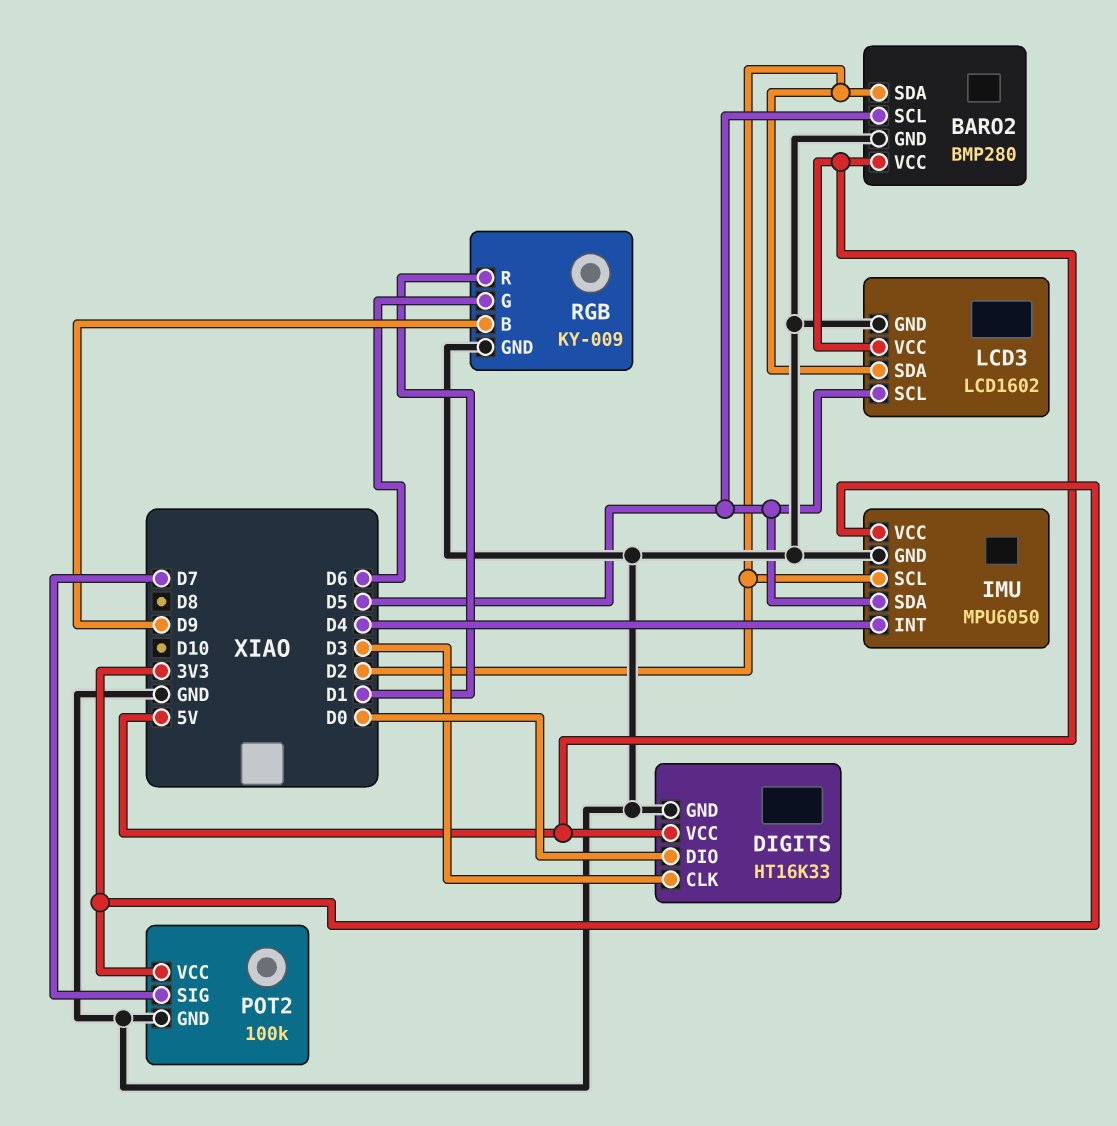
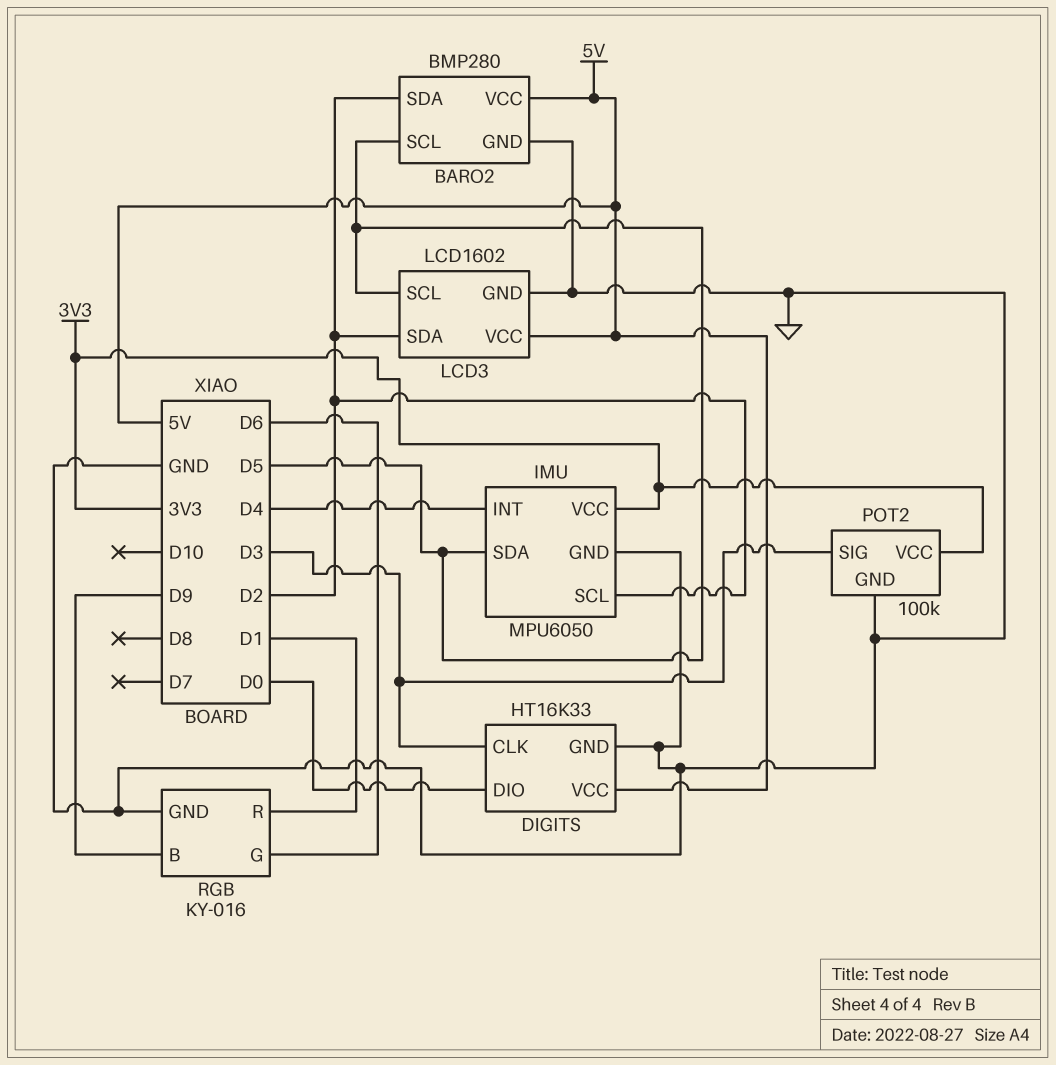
POT2 pin SIG: D7 -> D3
RGB: KY-009 -> KY-016

